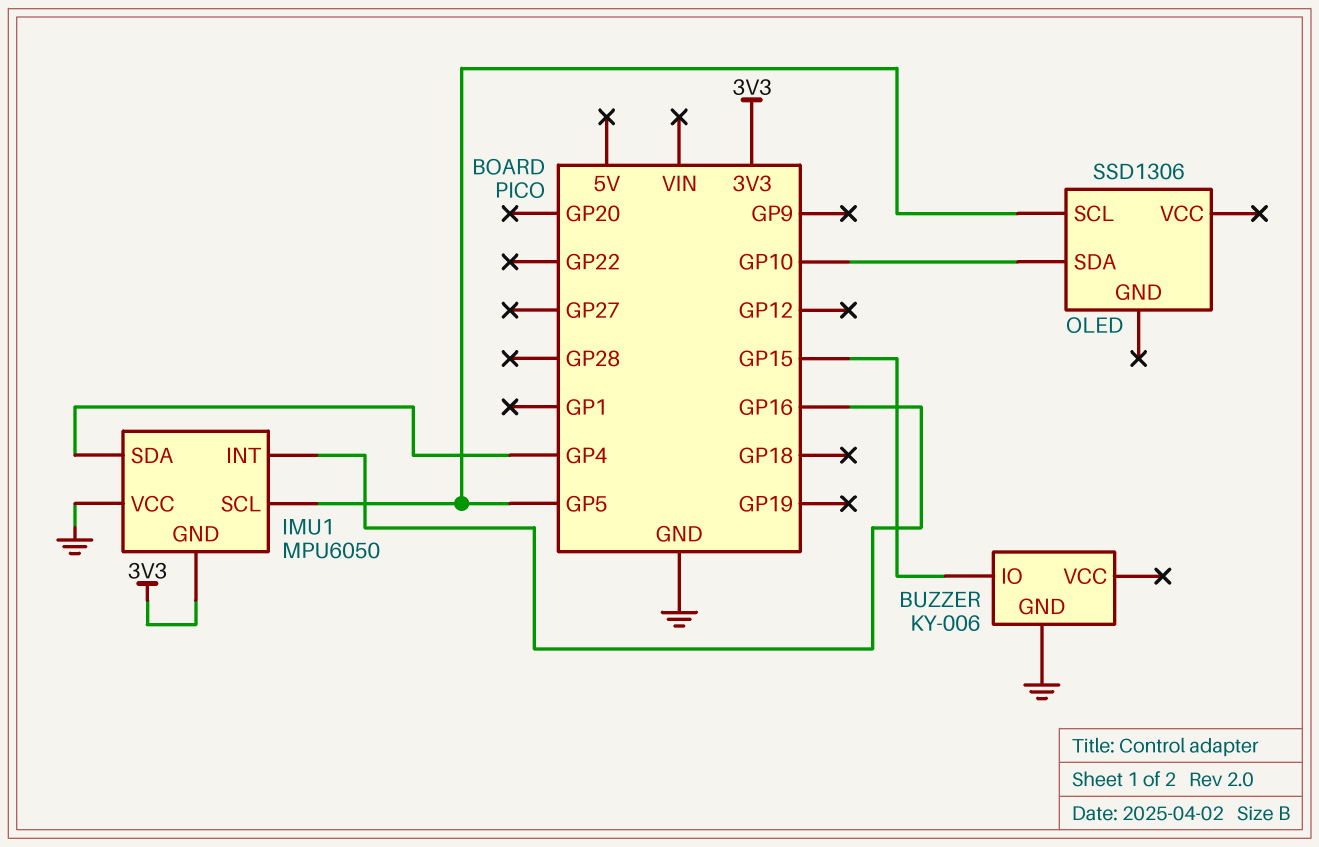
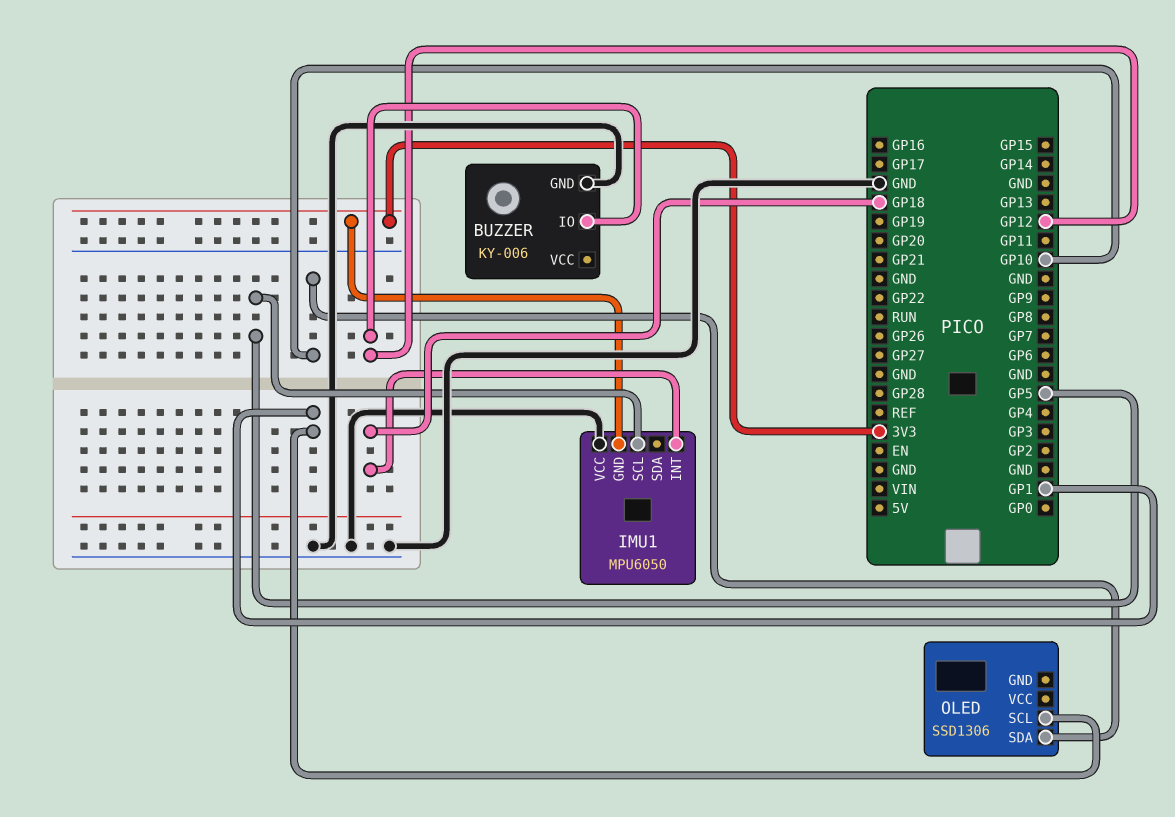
BUZZER pin IO: GP15 -> GP12
IMU1 pin INT: GP16 -> GP18
IMU1 pin SDA: GP4 -> none
OLED pin SCL: GP5 -> GP1

